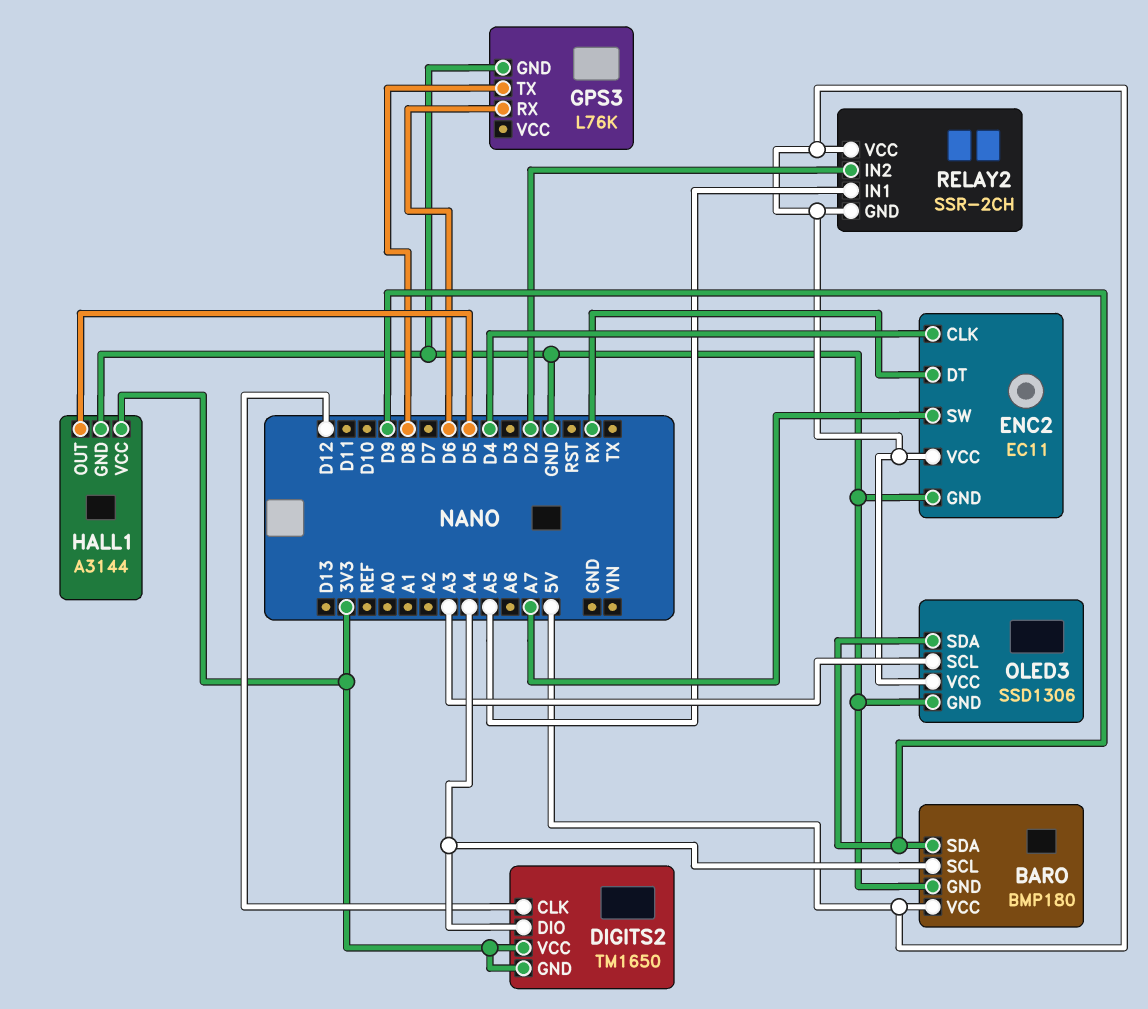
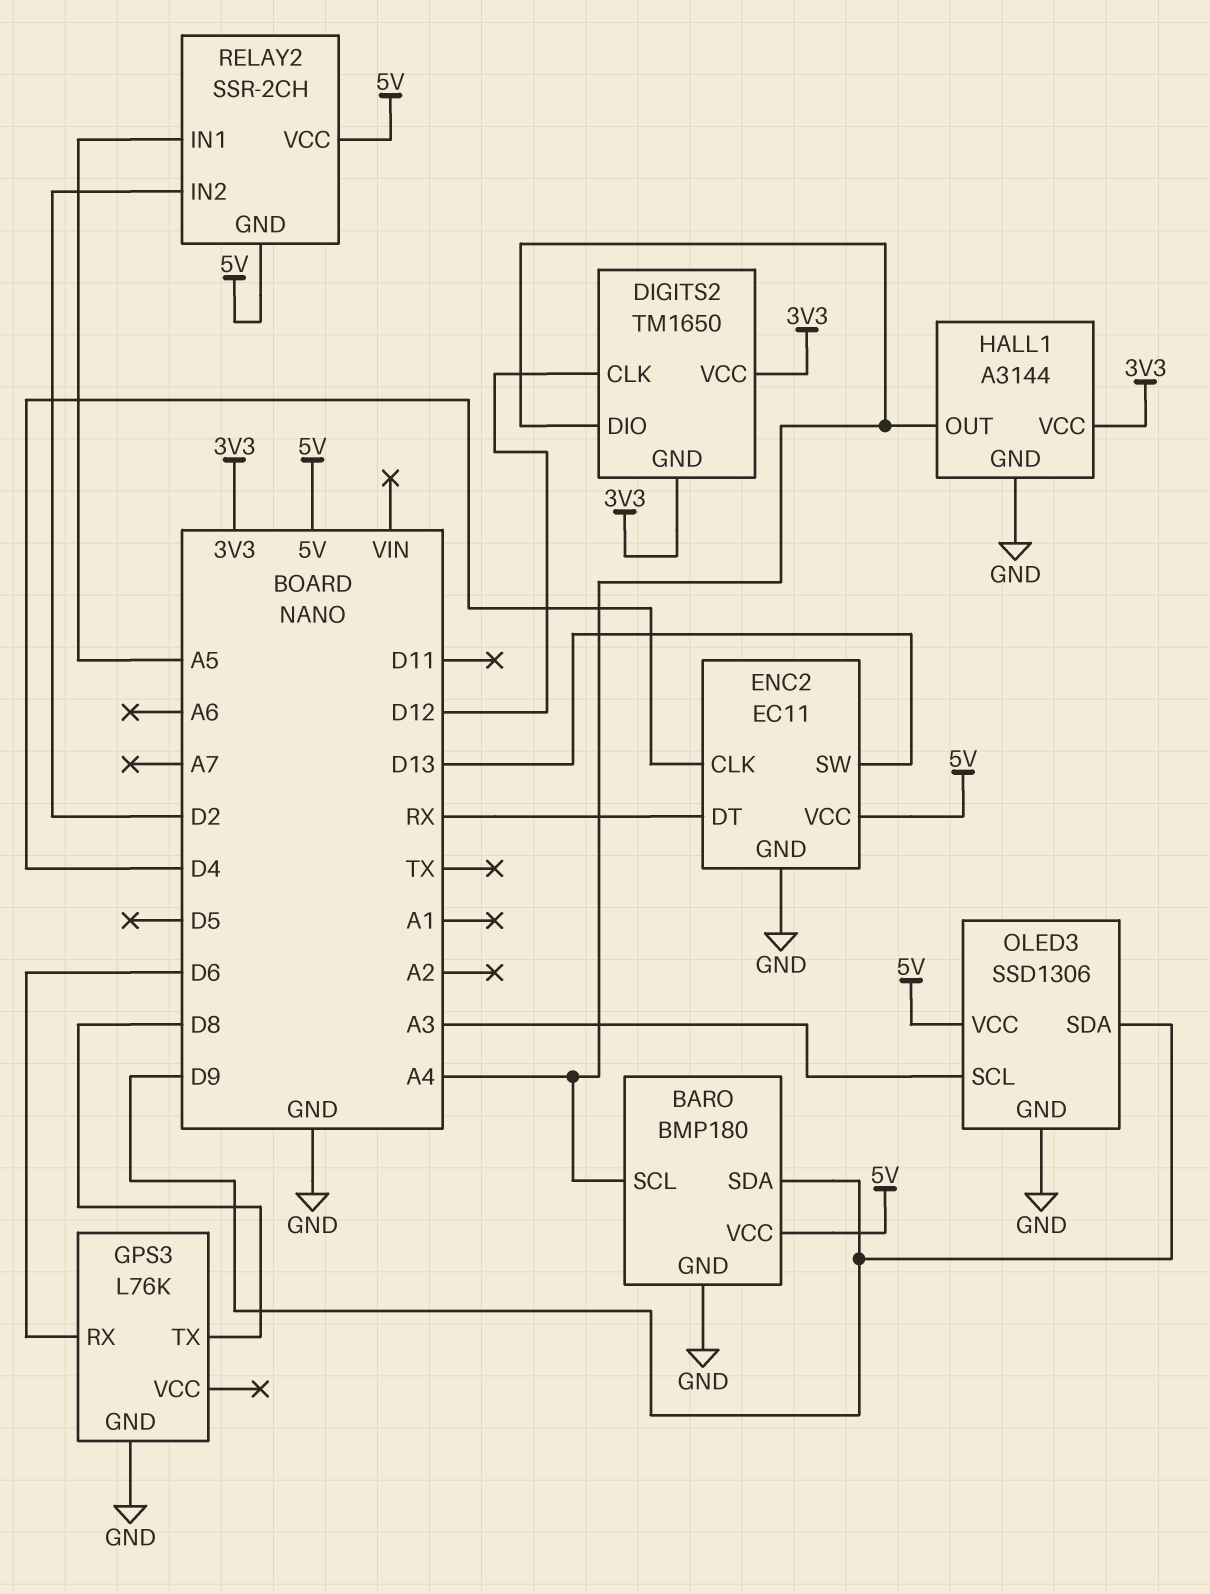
ENC2 pin SW: A7 -> D13
HALL1 pin OUT: D5 -> A4

